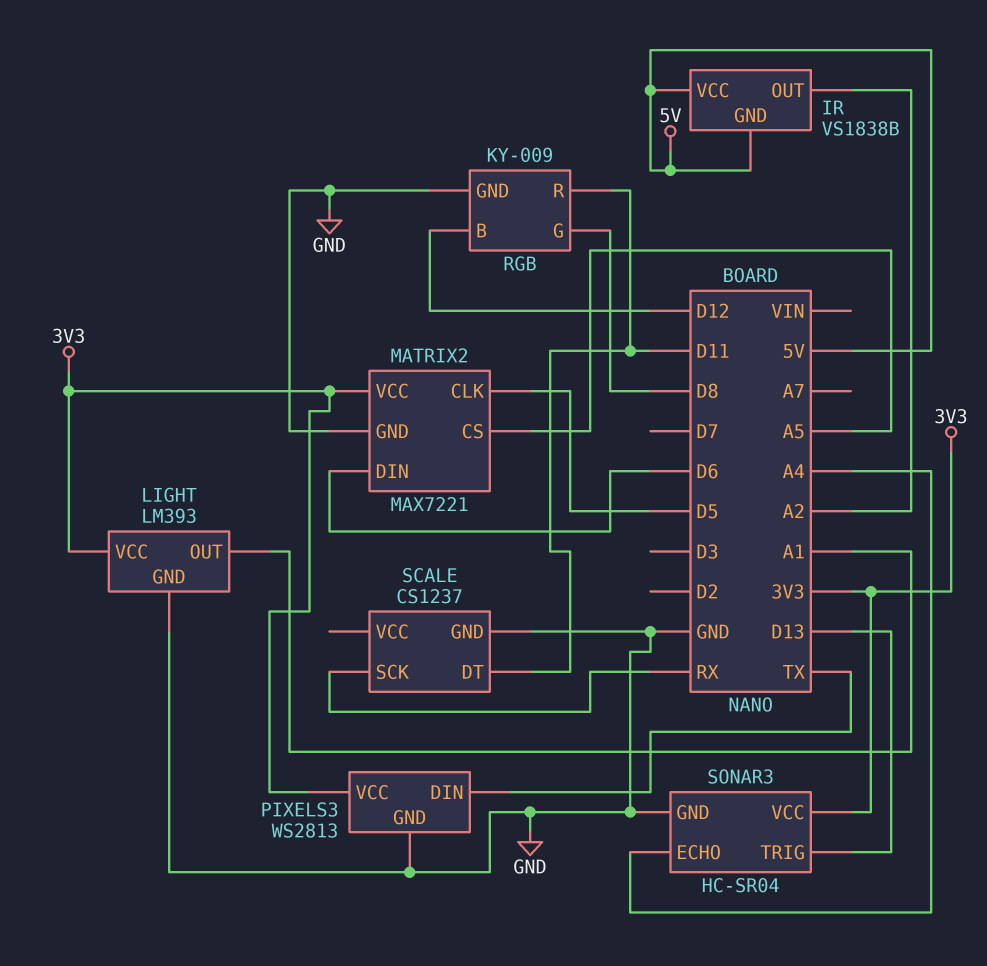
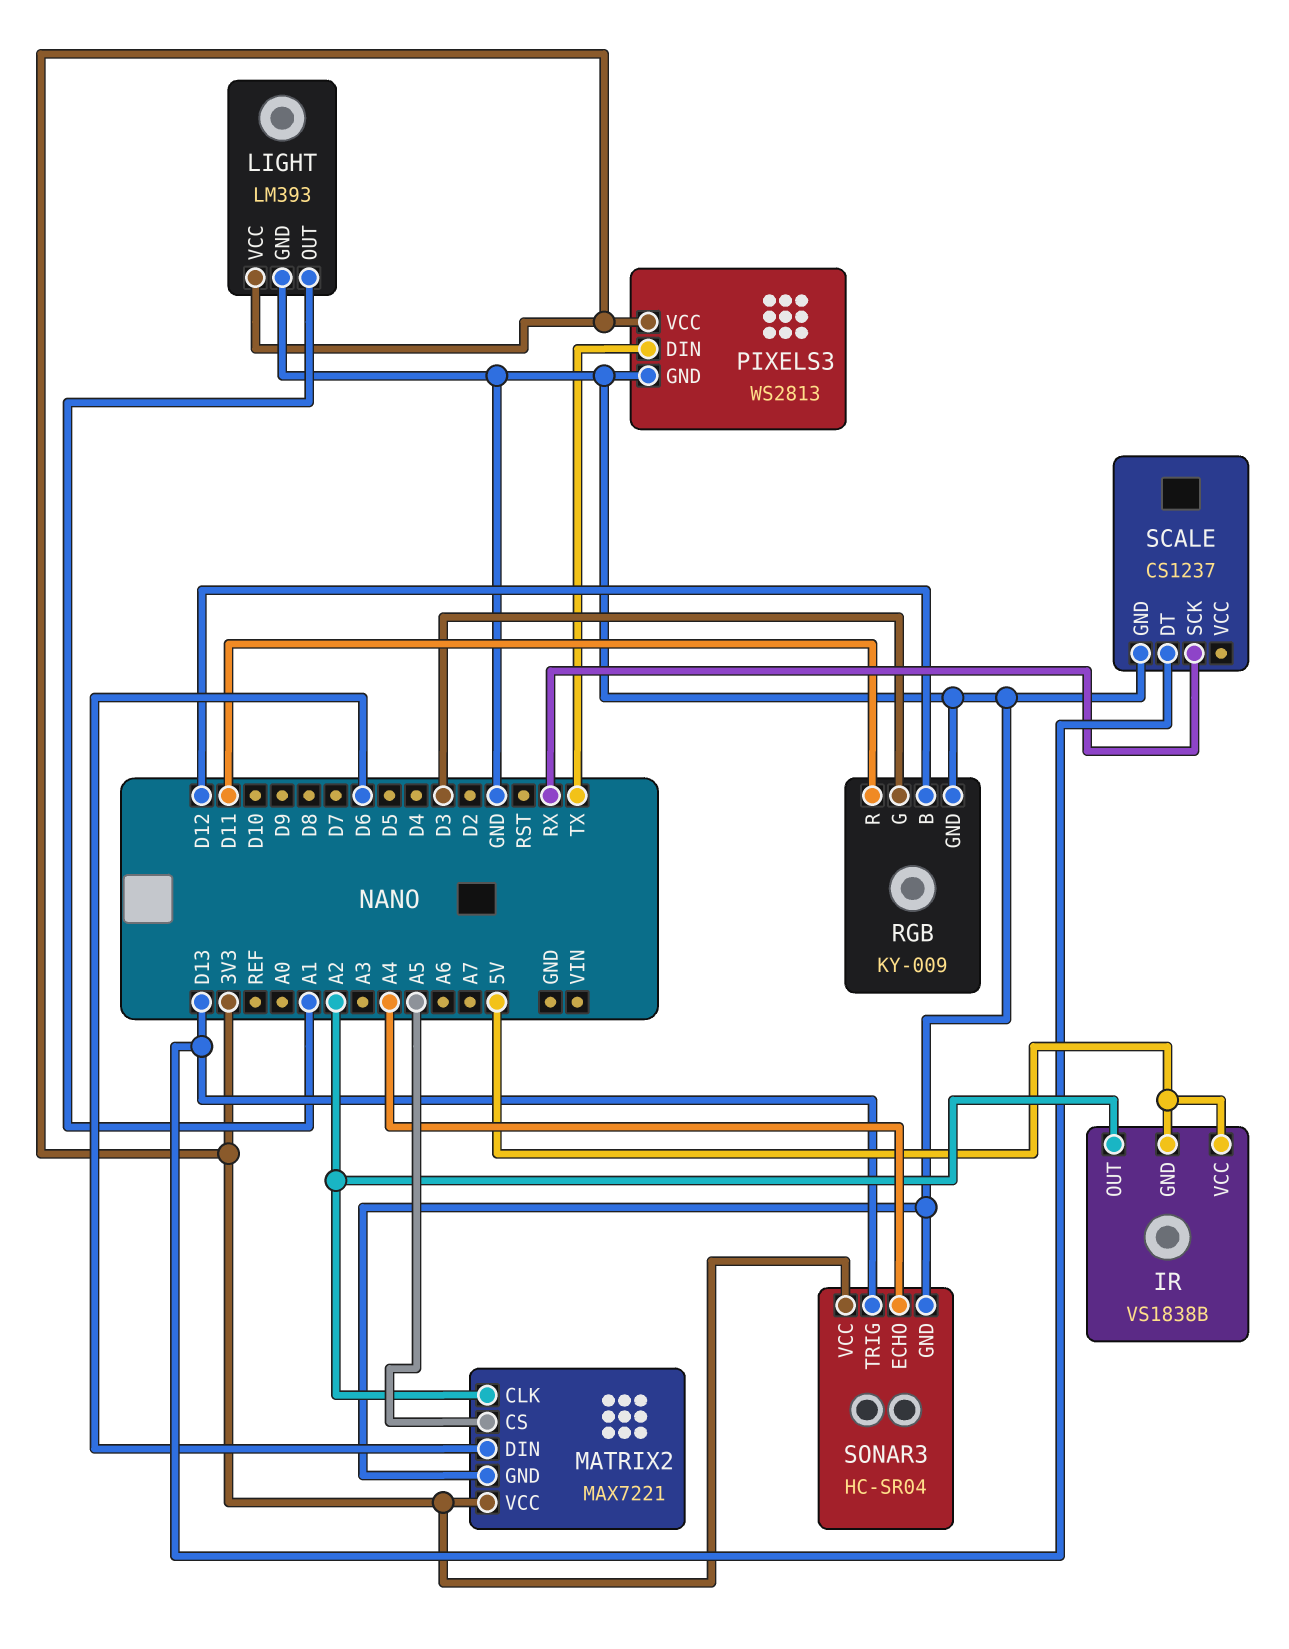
MATRIX2 pin CLK: D5 -> A2
RGB pin G: D8 -> D3
SCALE pin DT: D11 -> D13

